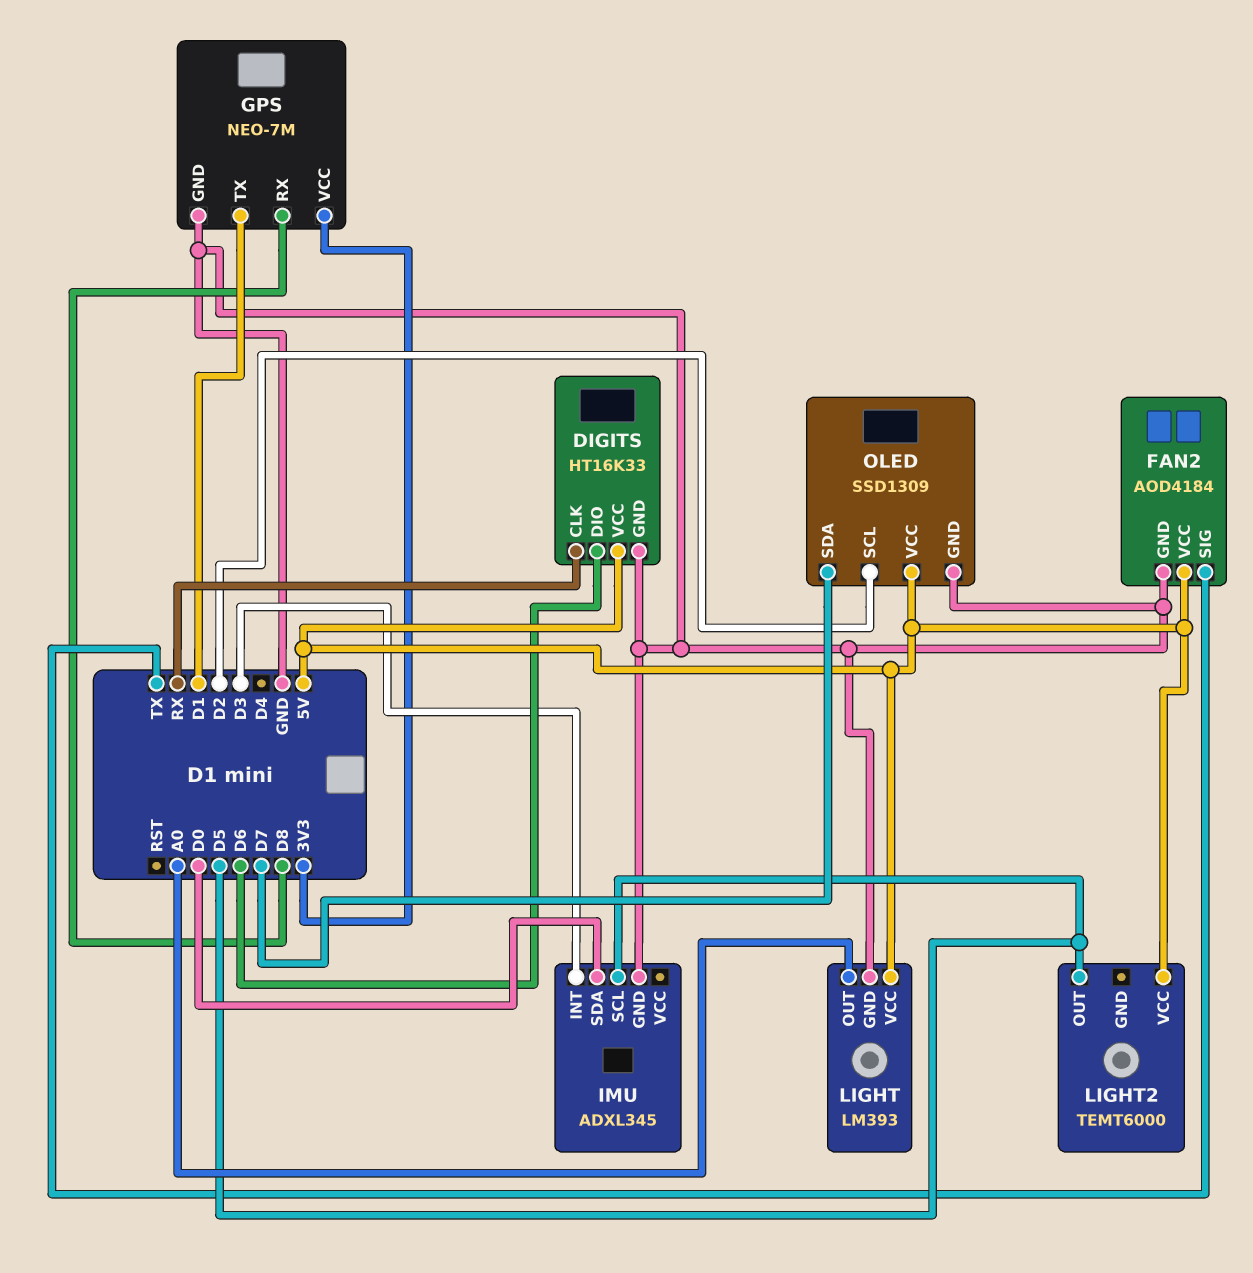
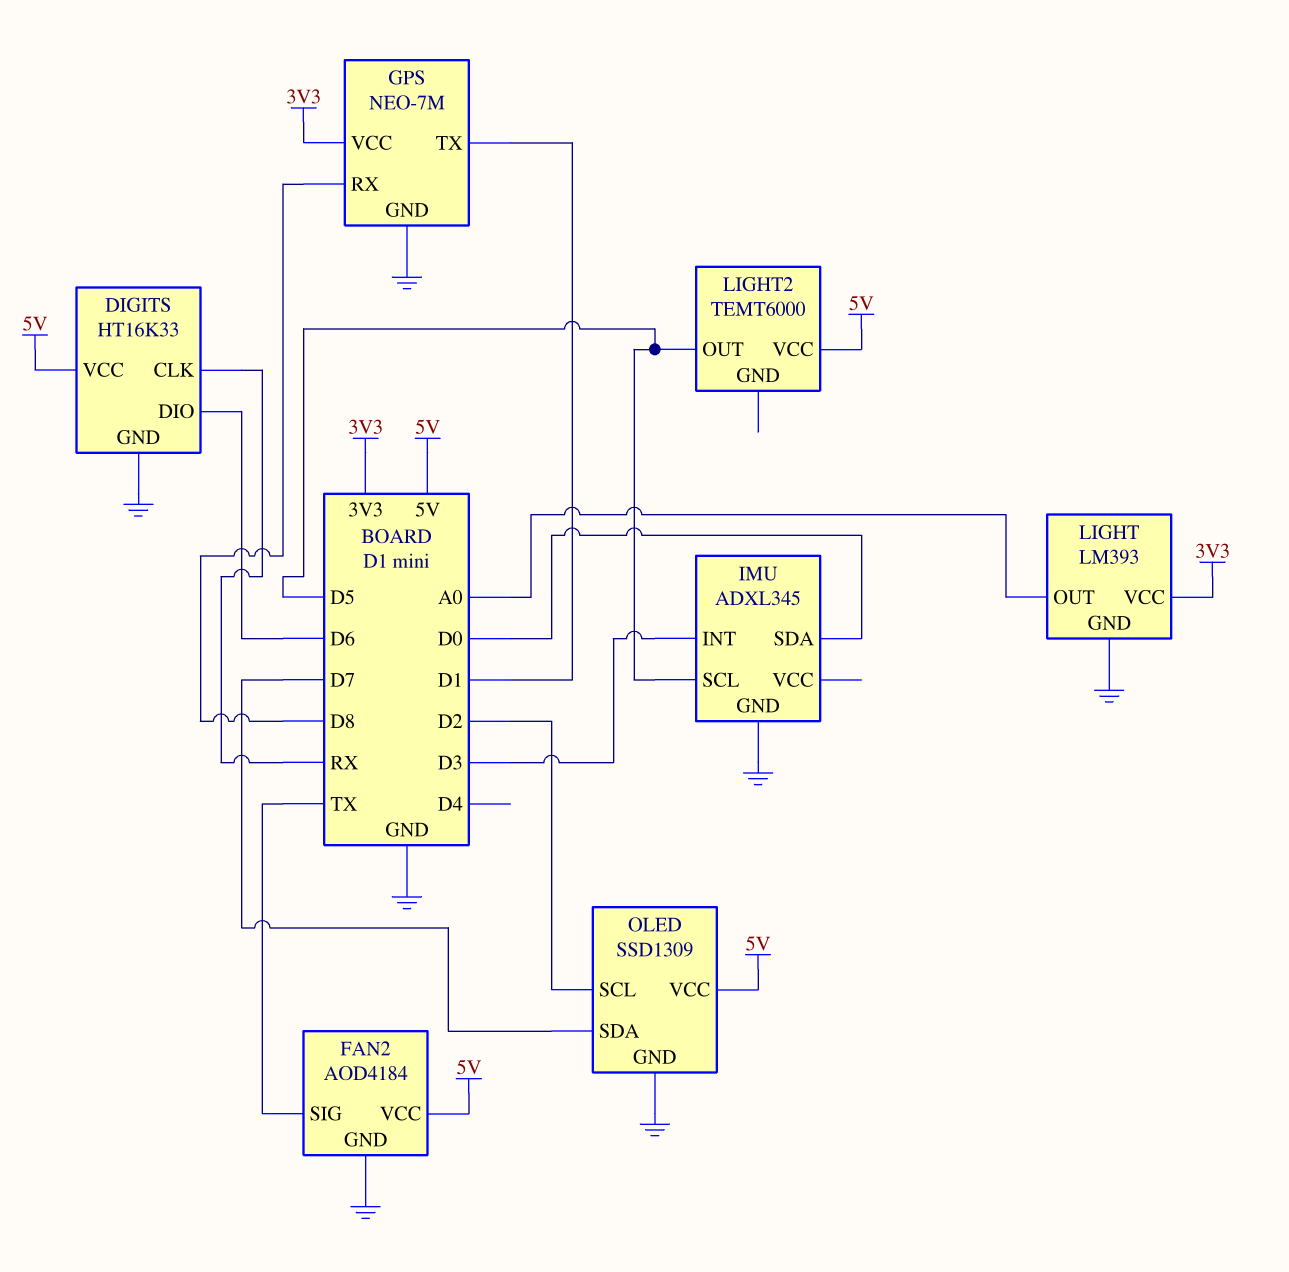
LIGHT pin VCC: 5V -> 3V3

